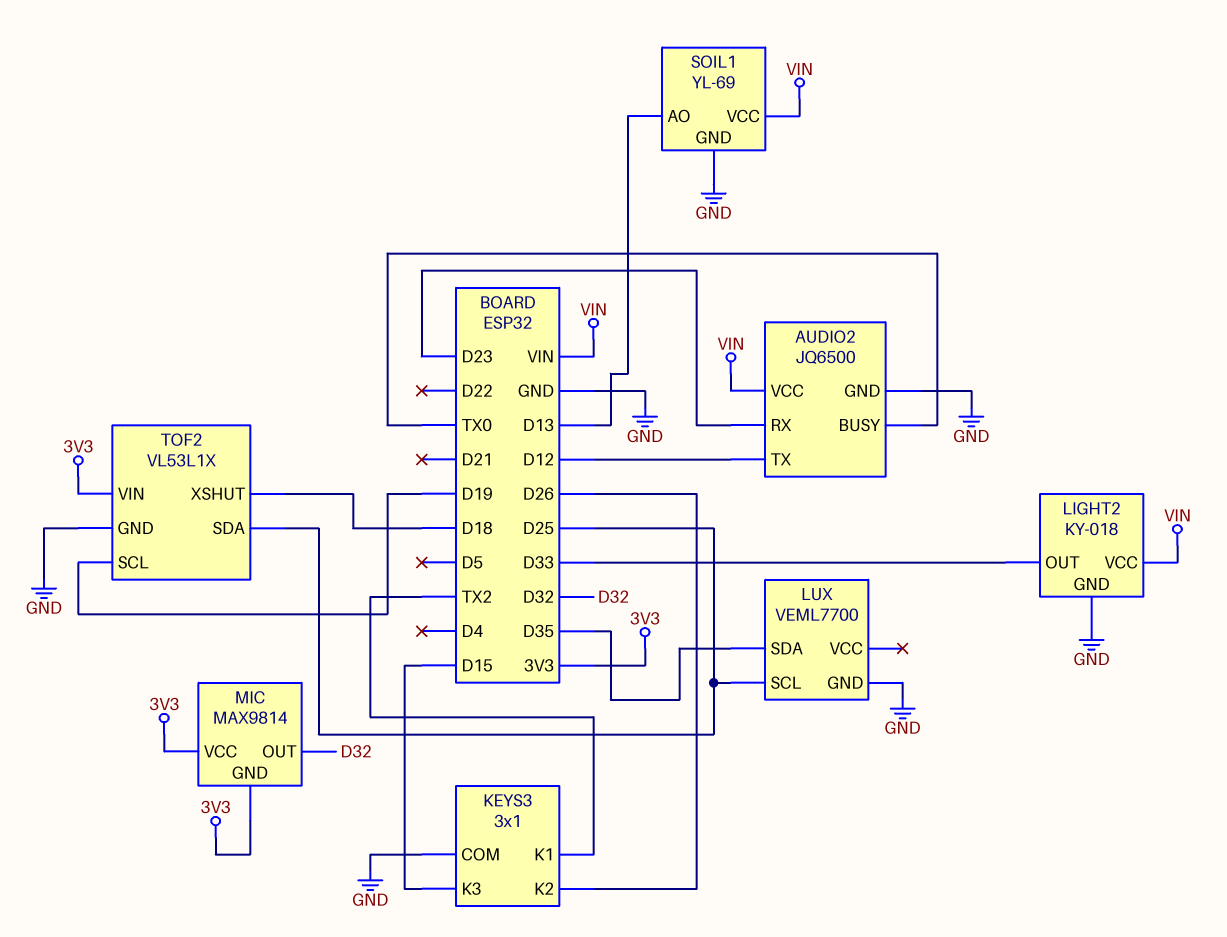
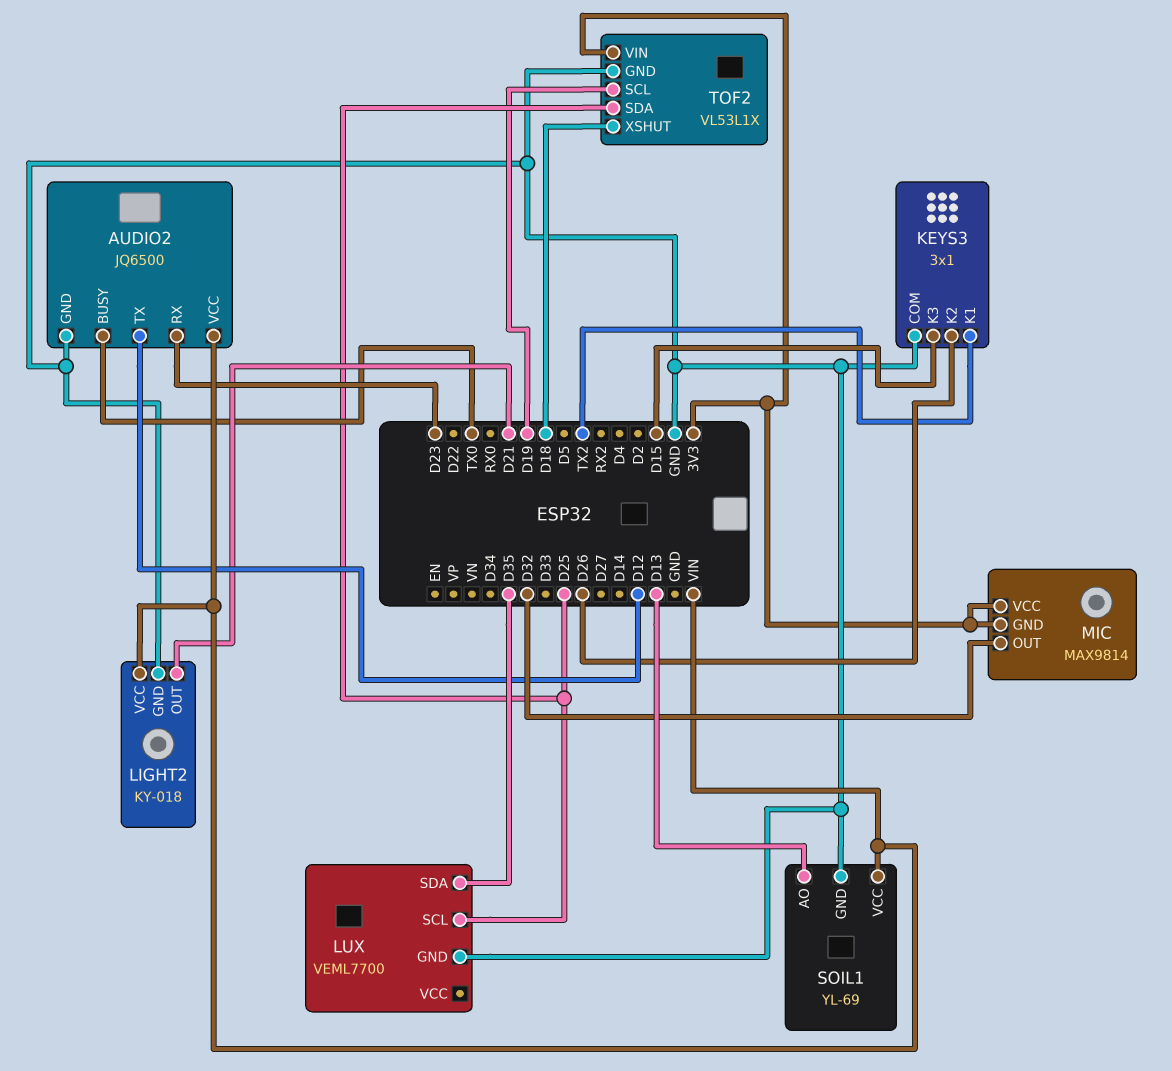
LIGHT2 pin OUT: D33 -> D21

